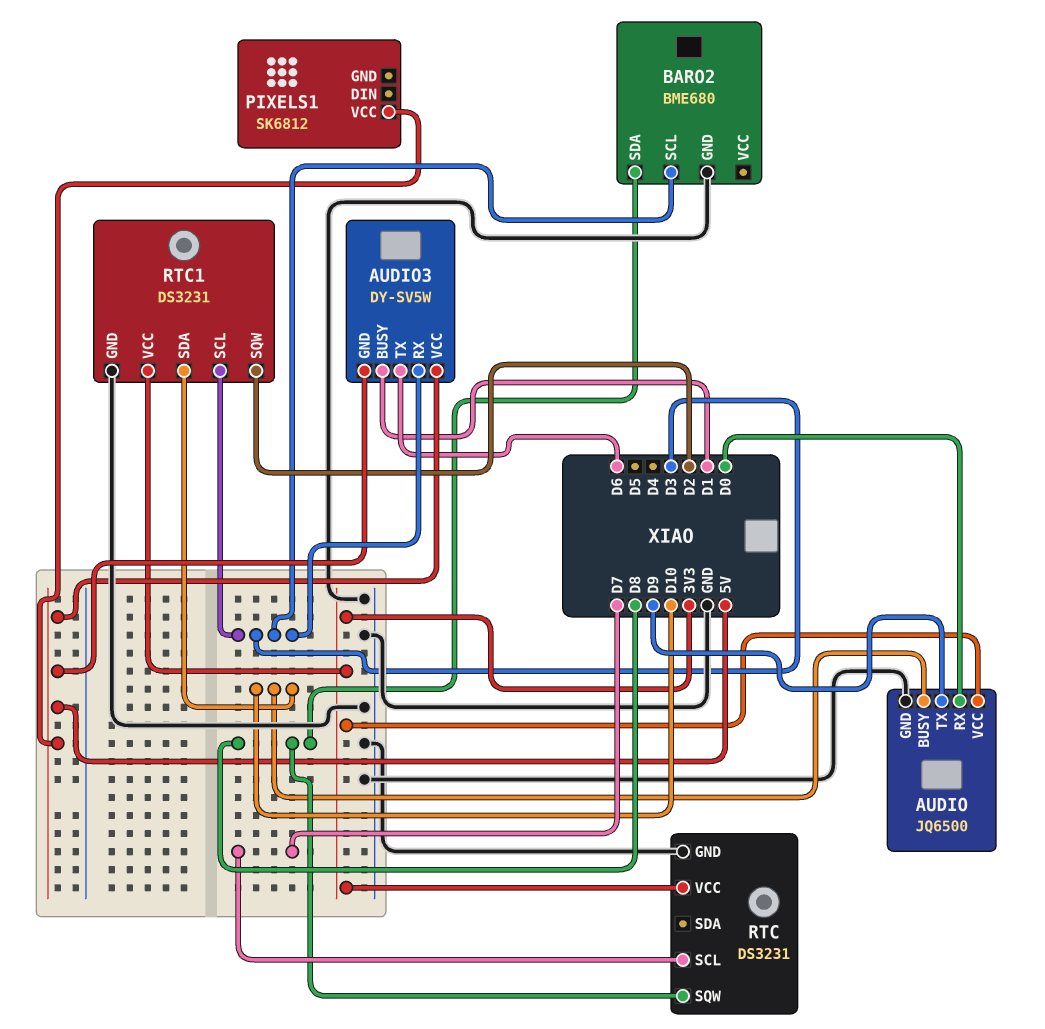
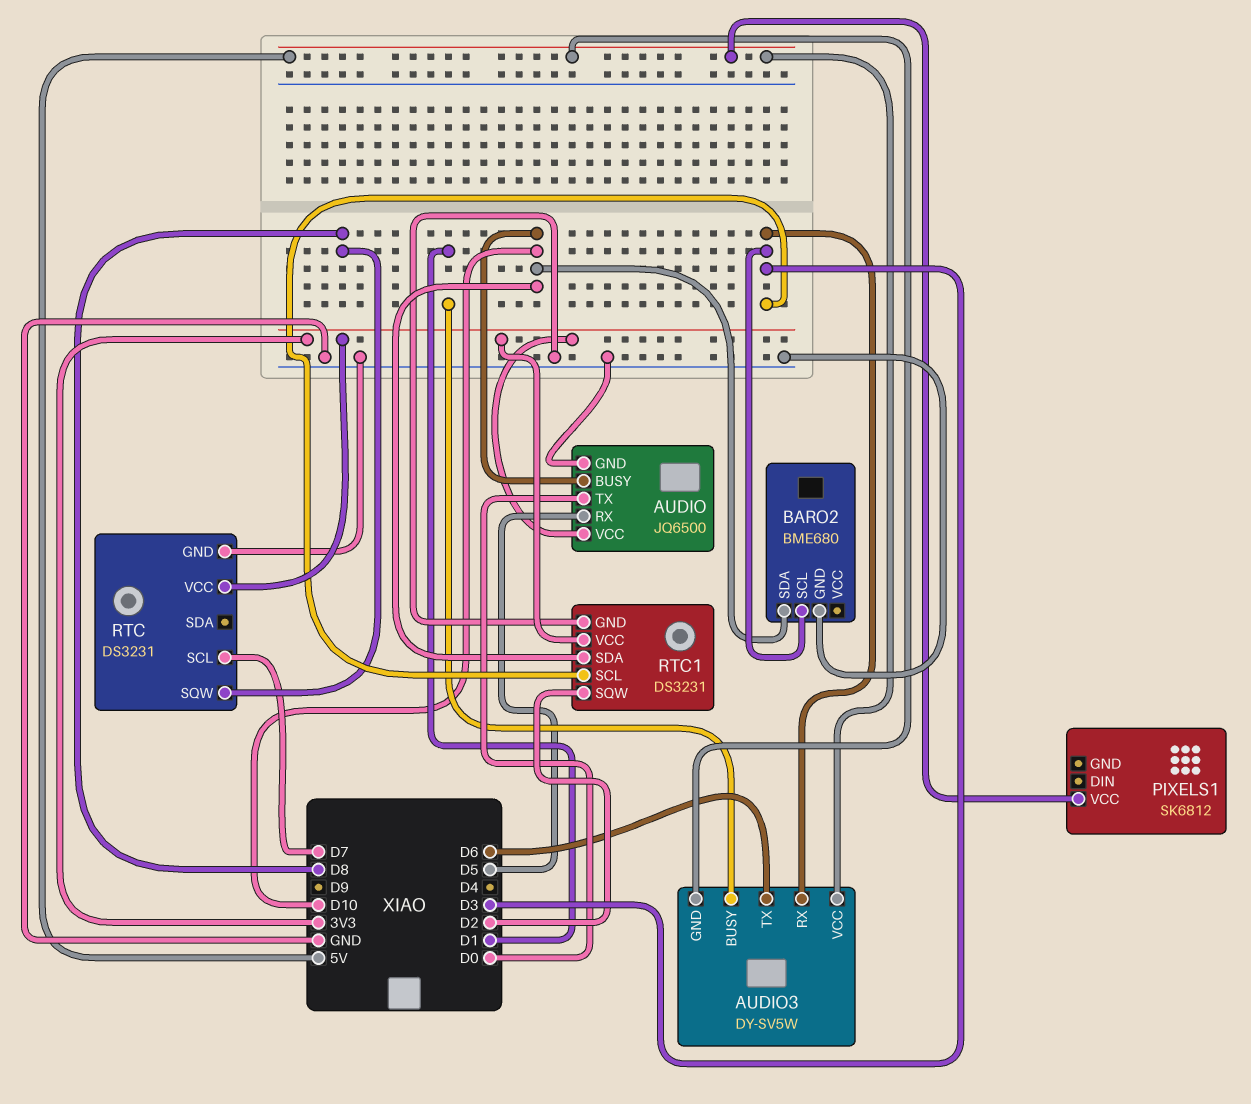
AUDIO pin RX: D0 -> D5
AUDIO pin TX: D9 -> D0
BARO2 pin SDA: D8 -> D10

